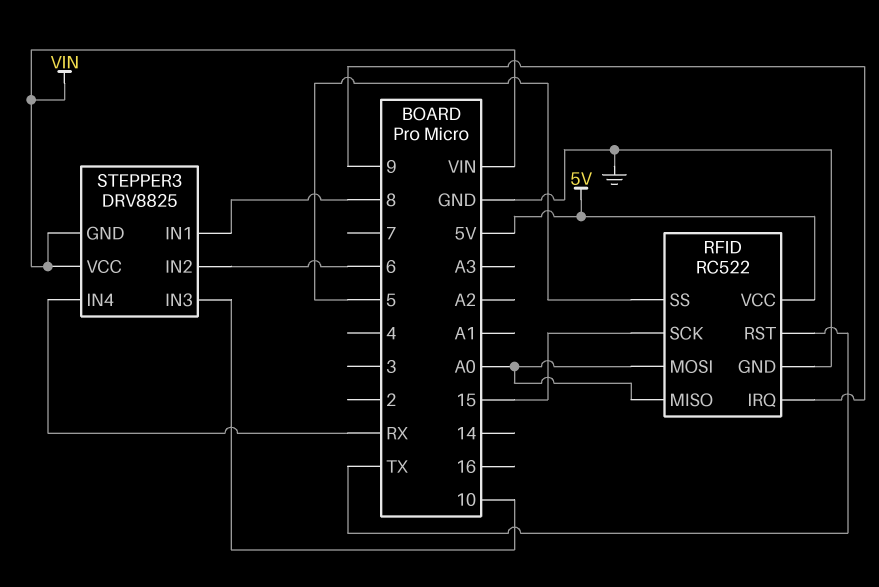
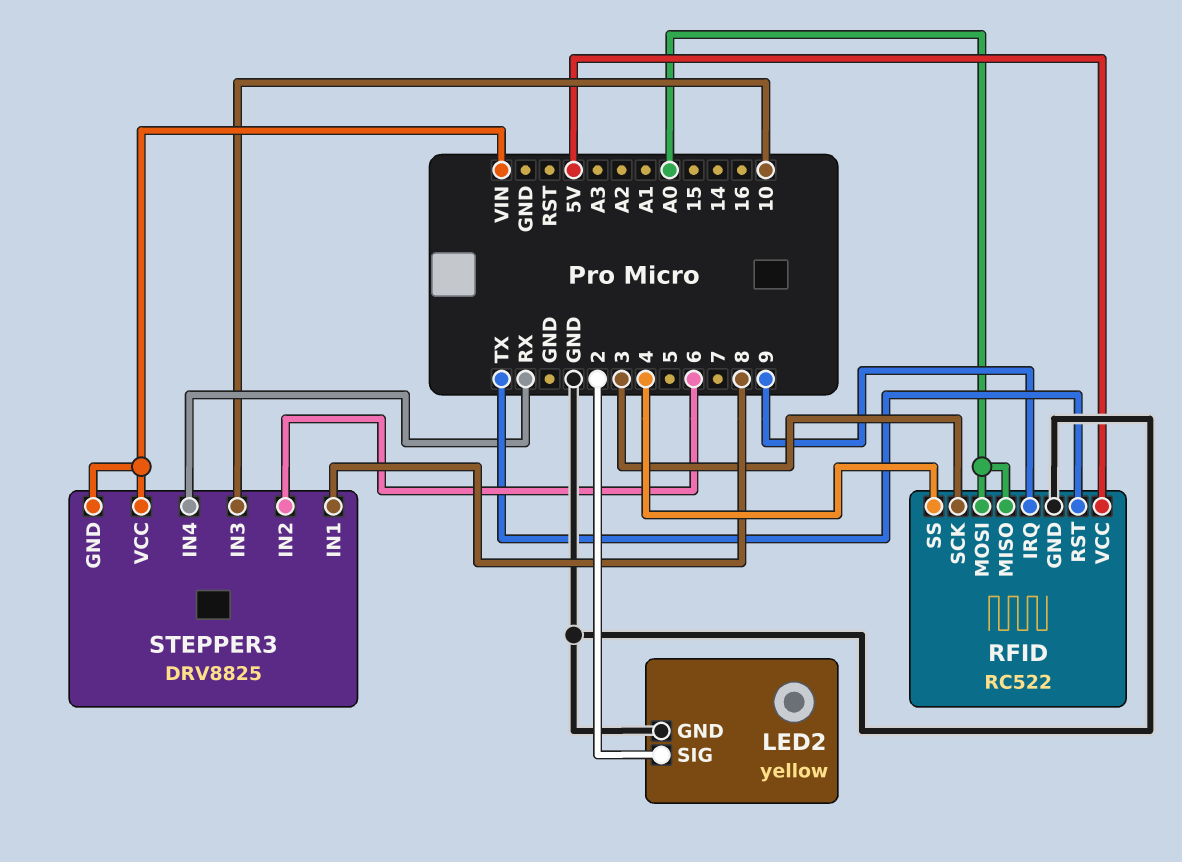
LED2: none -> yellow
LED2 pin GND: none -> GND
LED2 pin SIG: none -> 2
RFID pin SCK: 15 -> 3
RFID pin SS: 5 -> 4

